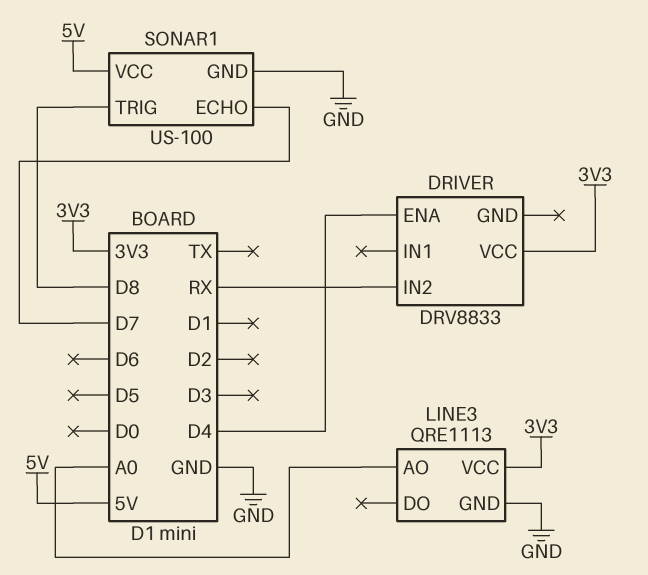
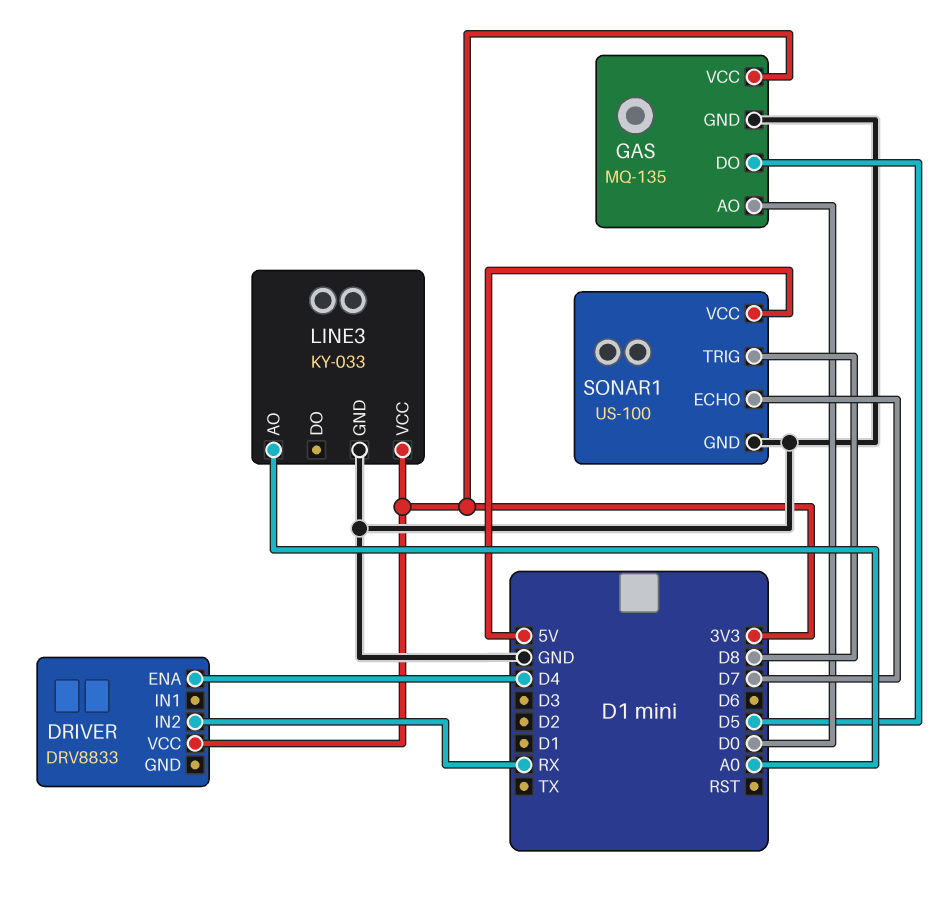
GAS: none -> MQ-135
GAS pin AO: none -> D0
GAS pin DO: none -> D5
GAS pin GND: none -> GND
GAS pin VCC: none -> 3V3
LINE3: QRE1113 -> KY-033

